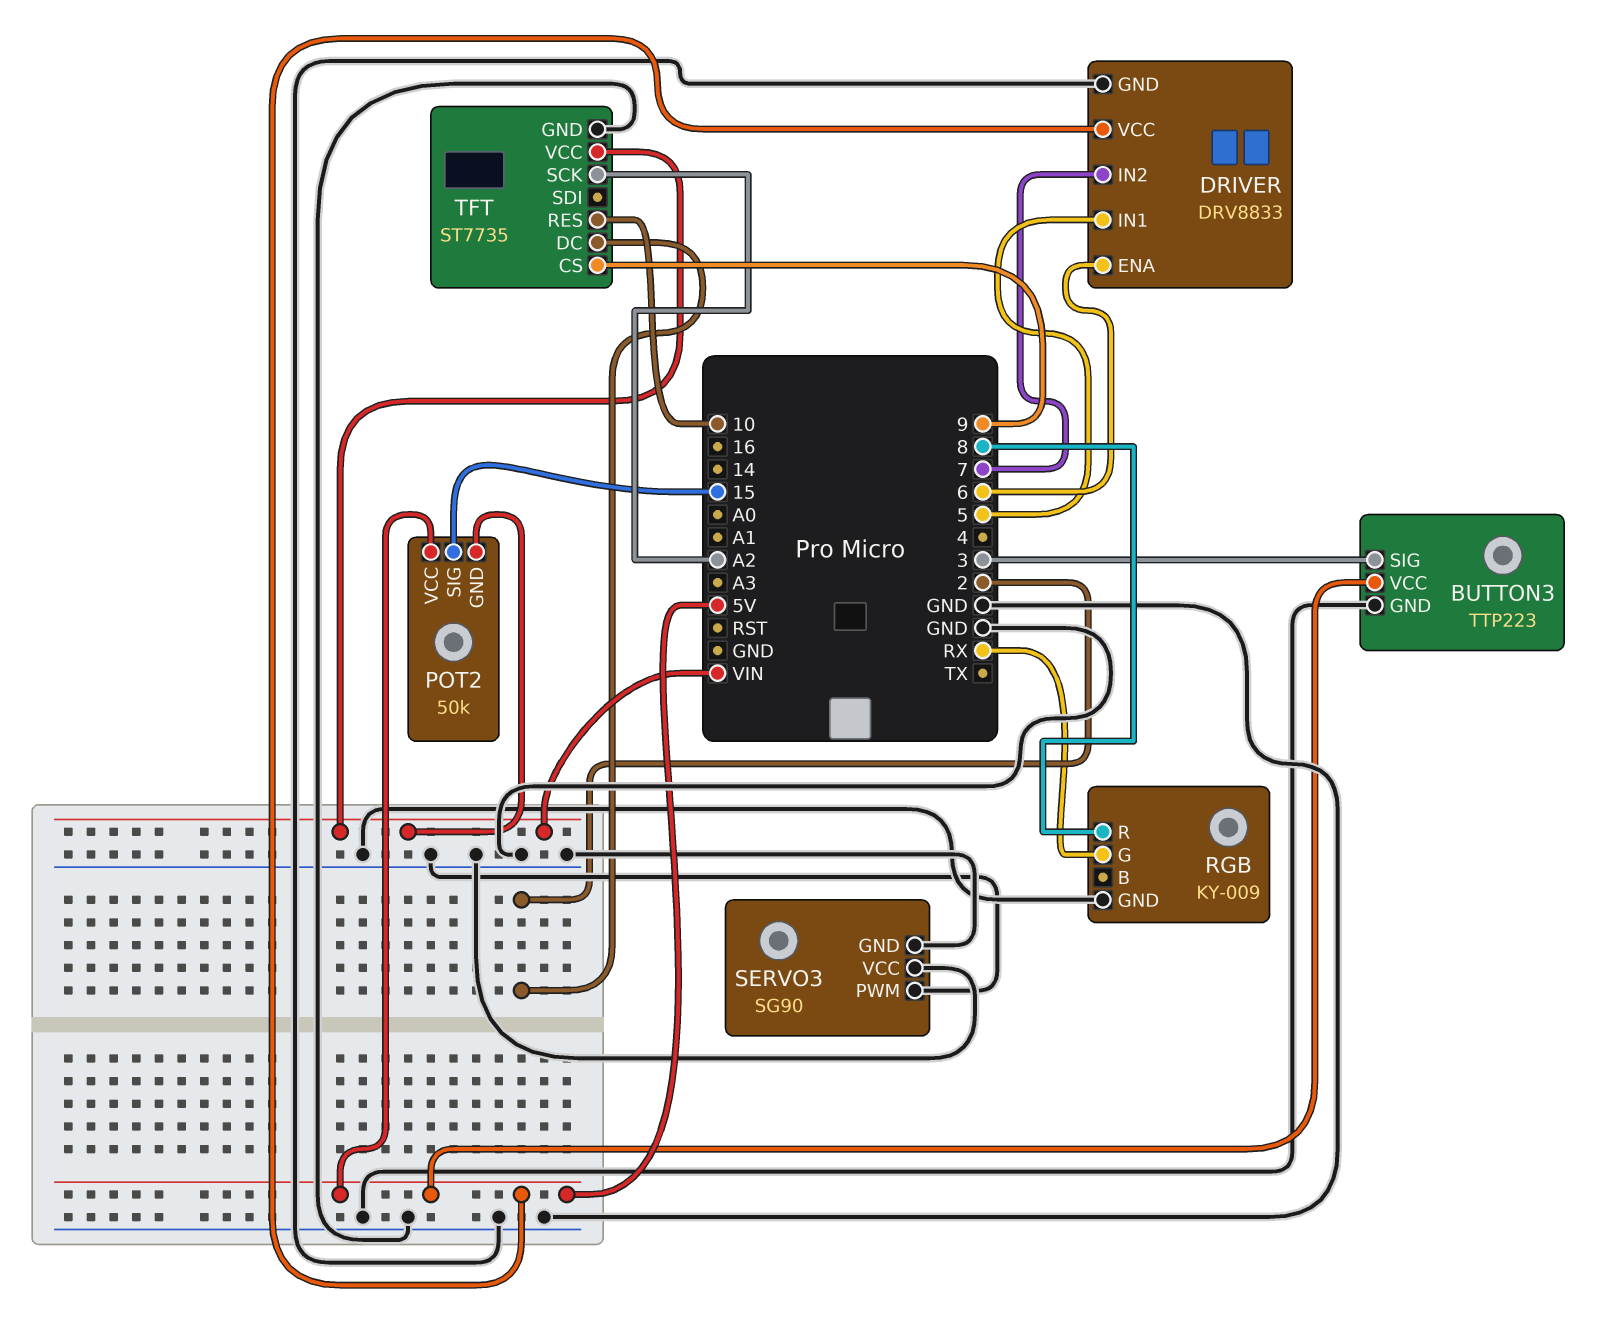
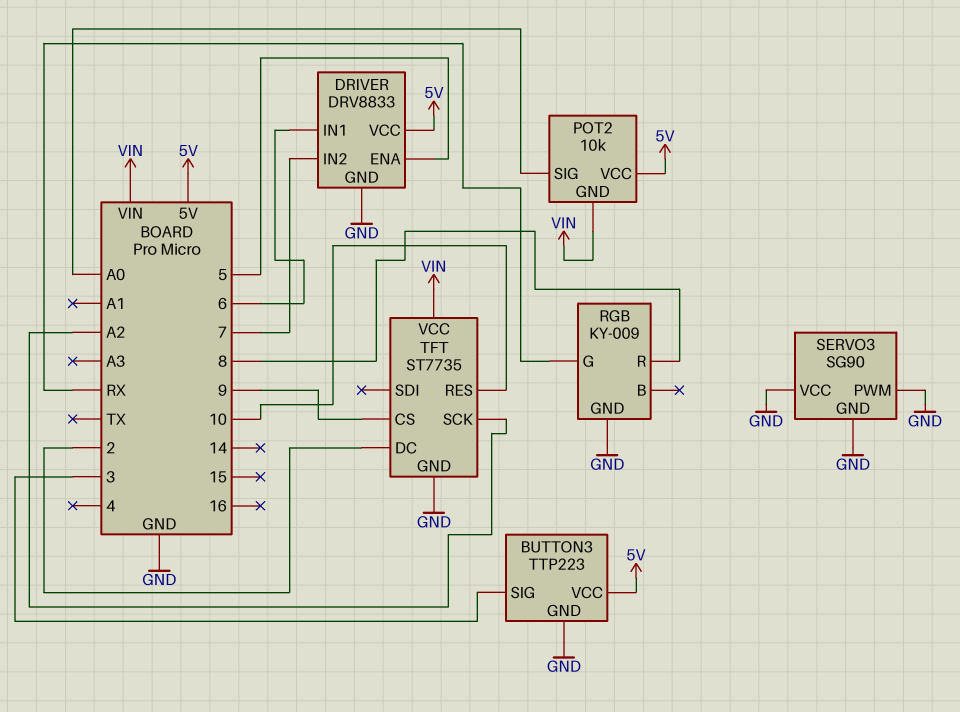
DRIVER pin ENA: 6 -> 5
DRIVER pin IN1: 5 -> 6
POT2: 50k -> 10k
POT2 pin SIG: 15 -> A0

